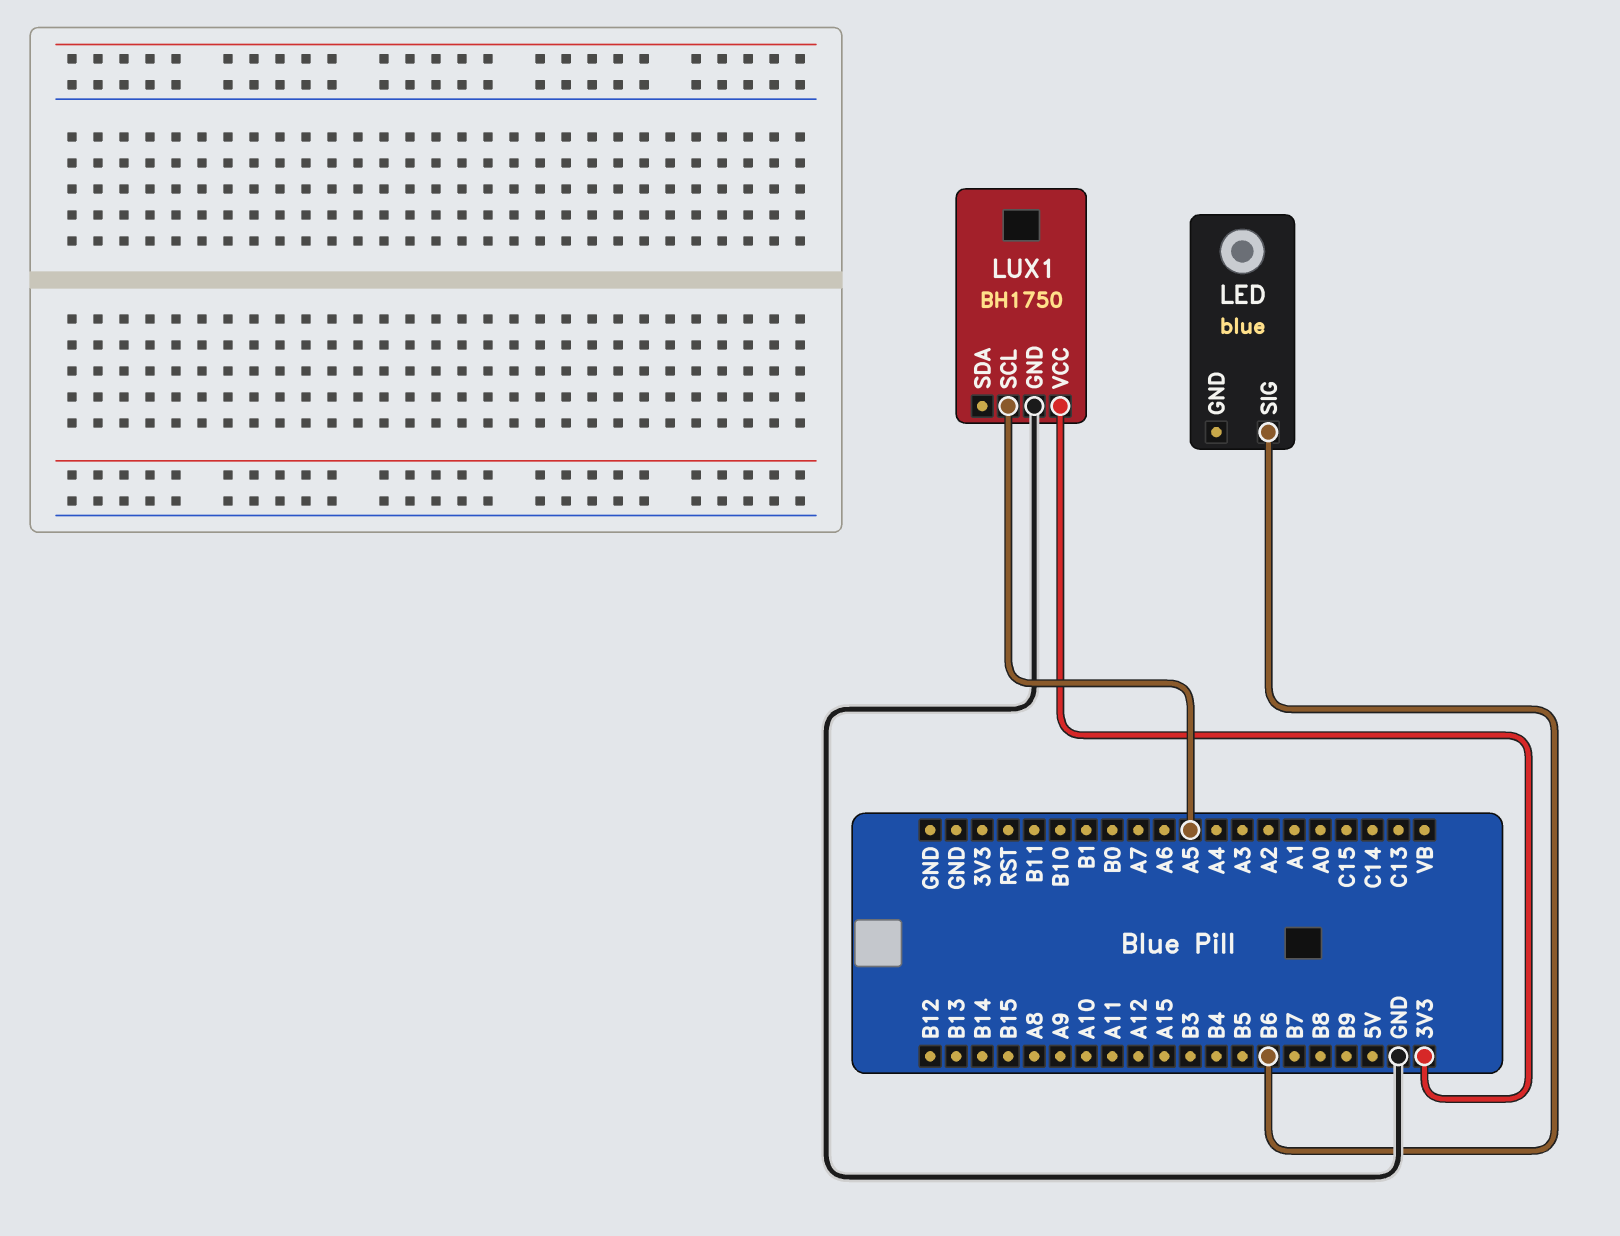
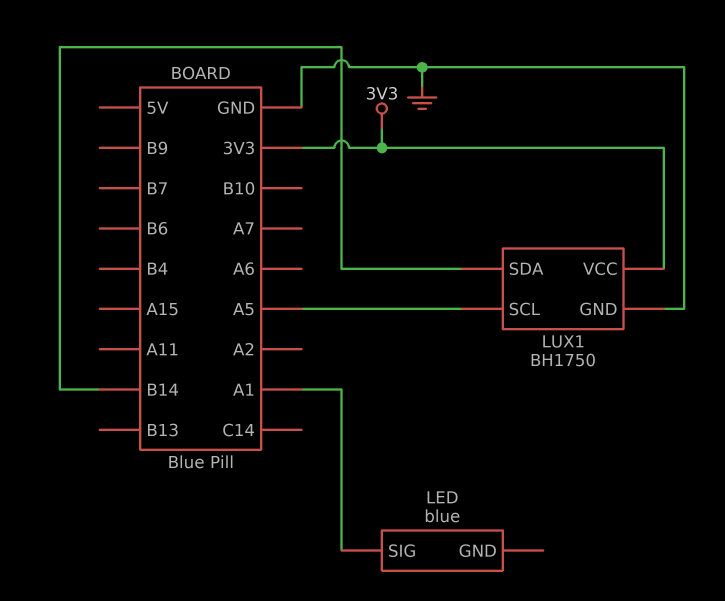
LED pin SIG: B6 -> A1
LUX1 pin SDA: none -> B14

